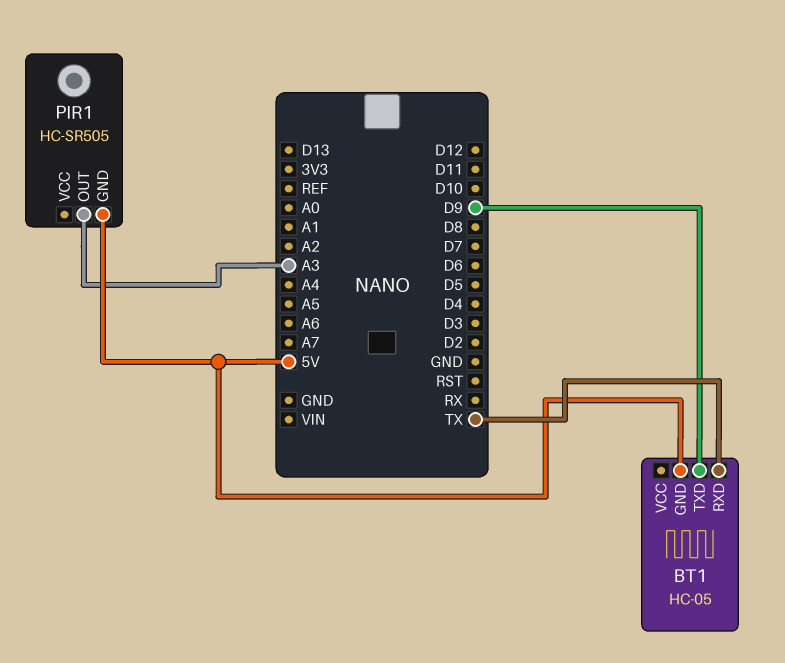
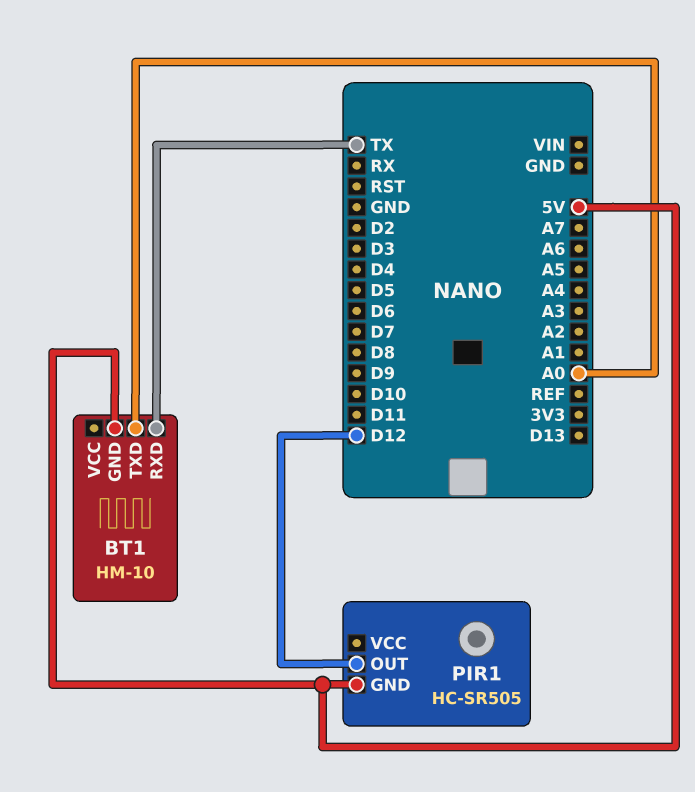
BT1: HC-05 -> HM-10
BT1 pin TXD: D9 -> A0
PIR1 pin OUT: A3 -> D12

